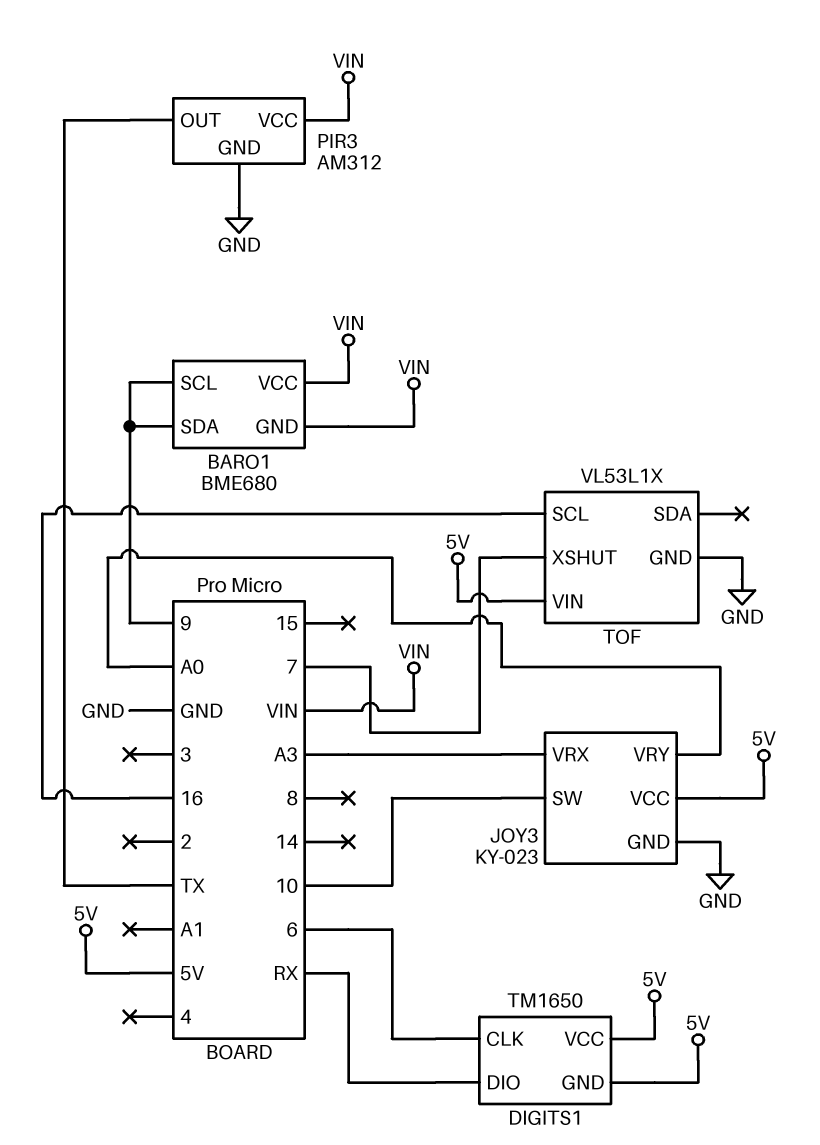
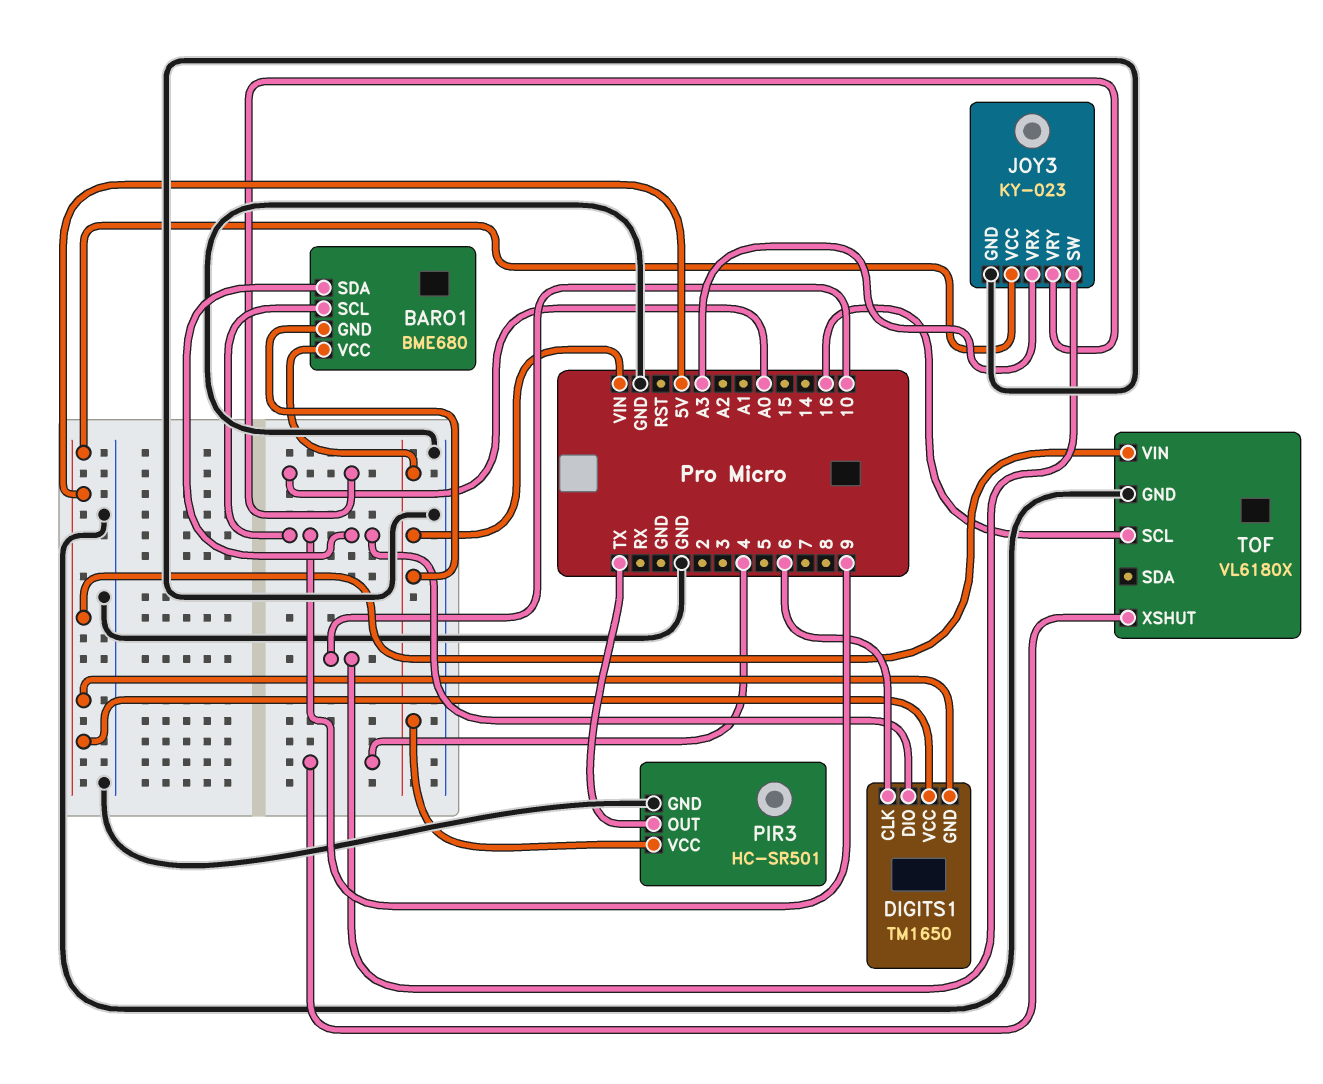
DIGITS1 pin DIO: RX -> 9
PIR3: AM312 -> HC-SR501
TOF: VL53L1X -> VL6180X
TOF pin XSHUT: 7 -> 4

